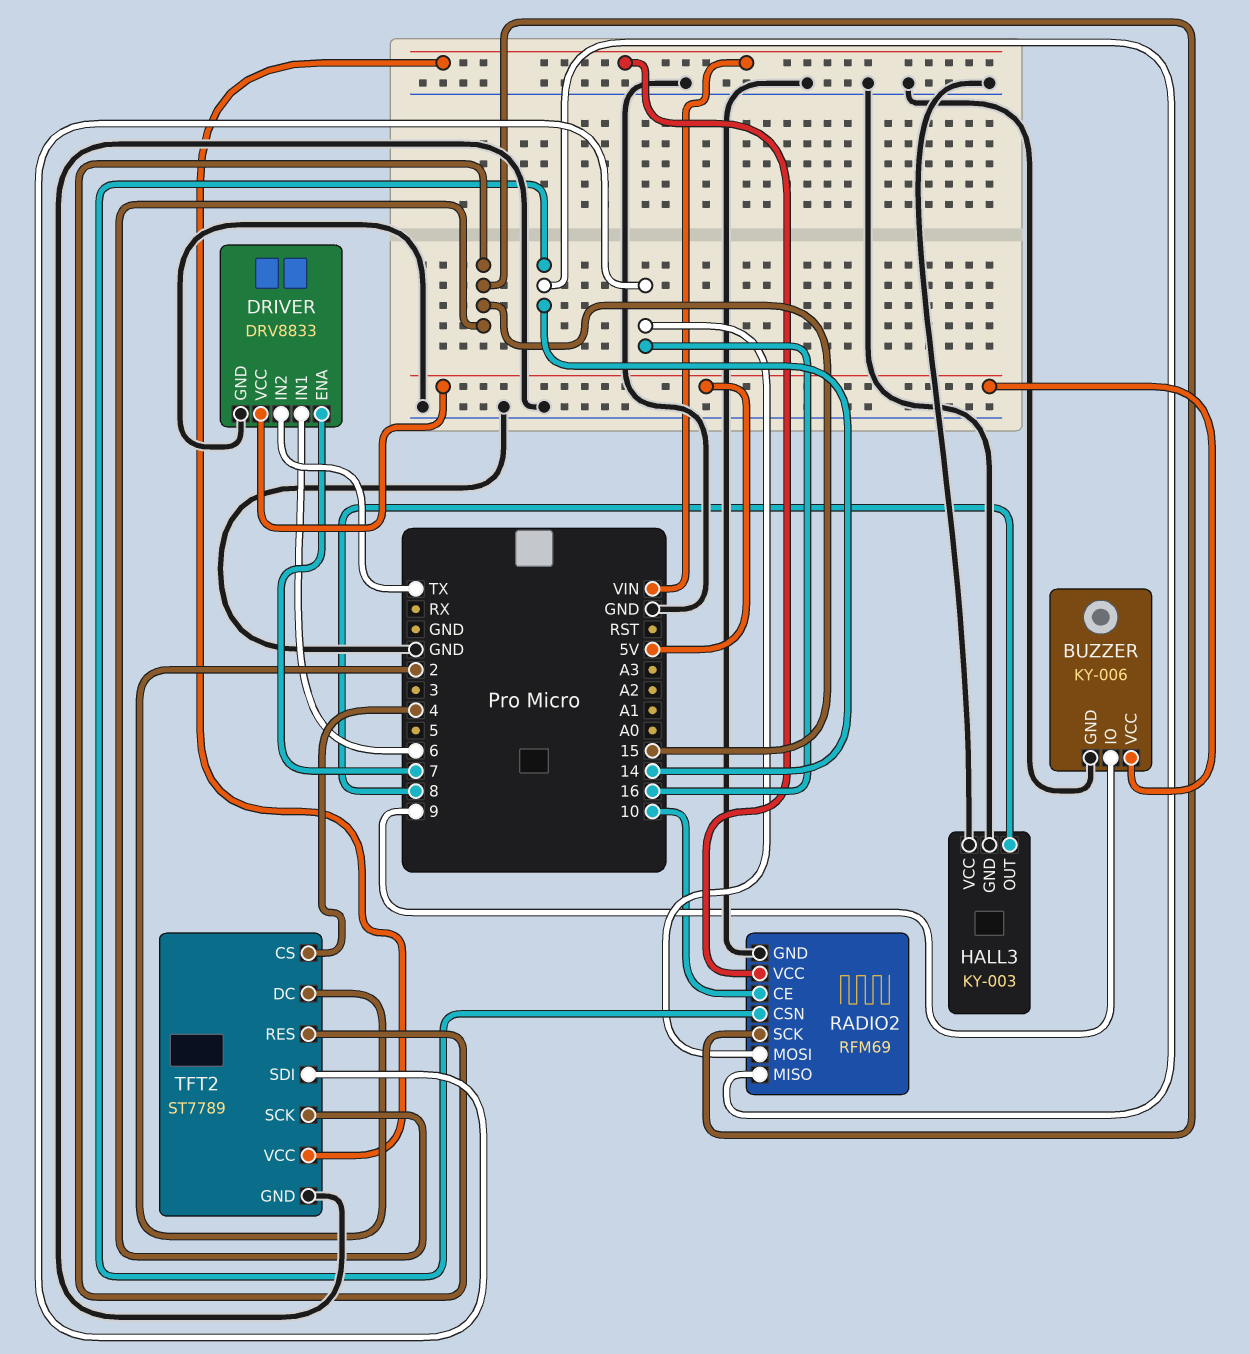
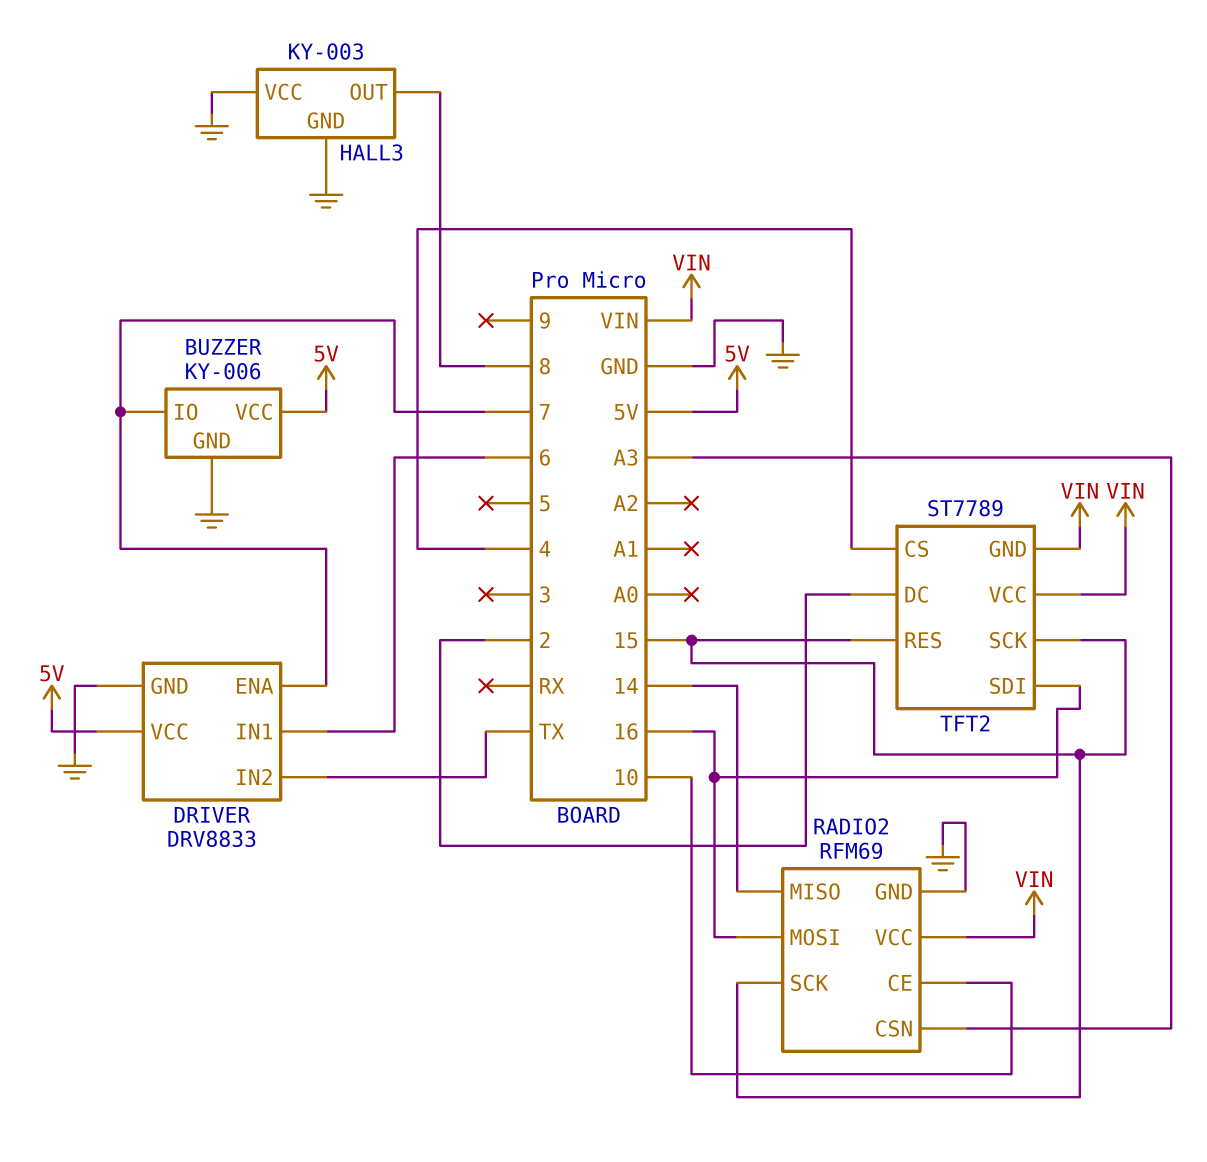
BUZZER pin IO: 9 -> 7
RADIO2 pin CSN: 14 -> A3
TFT2 pin GND: GND -> VIN

